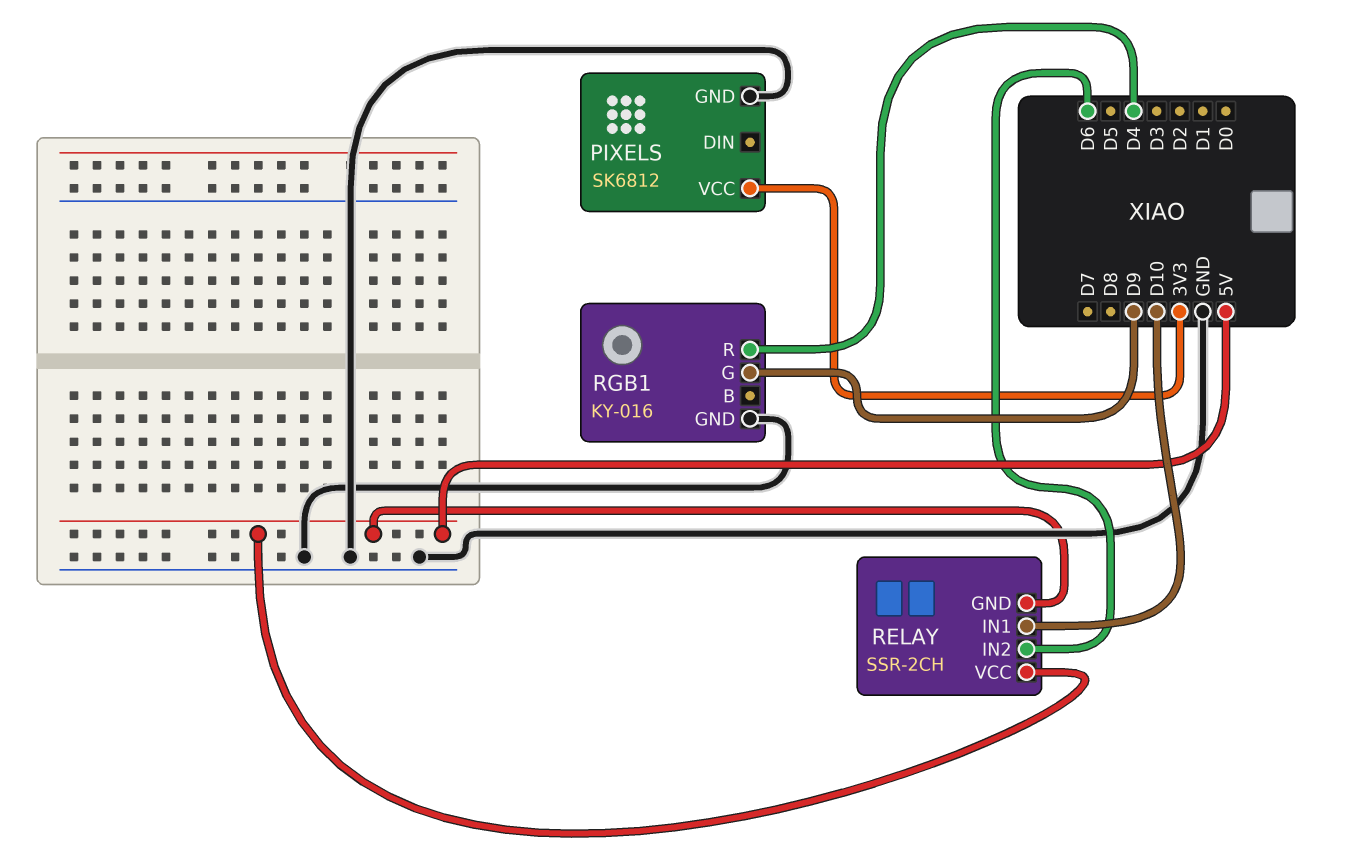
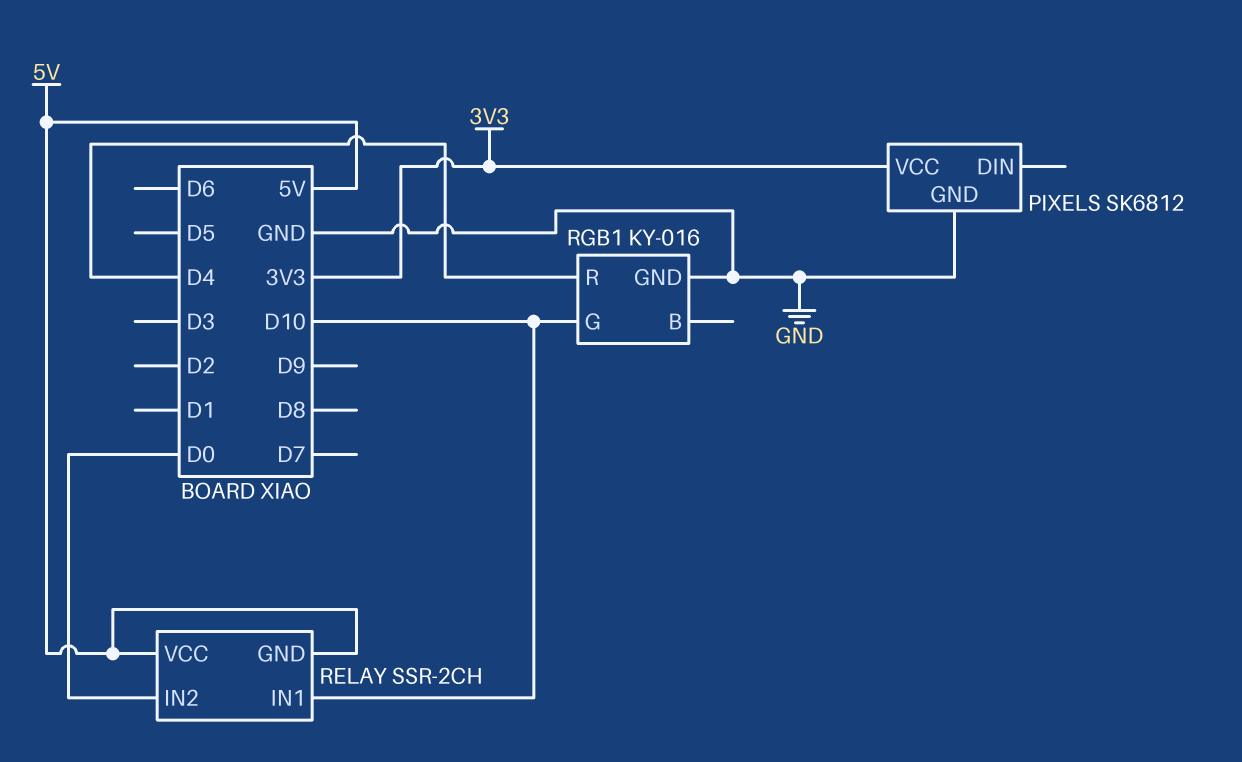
RELAY pin IN2: D6 -> D0
RGB1 pin G: D9 -> D10

